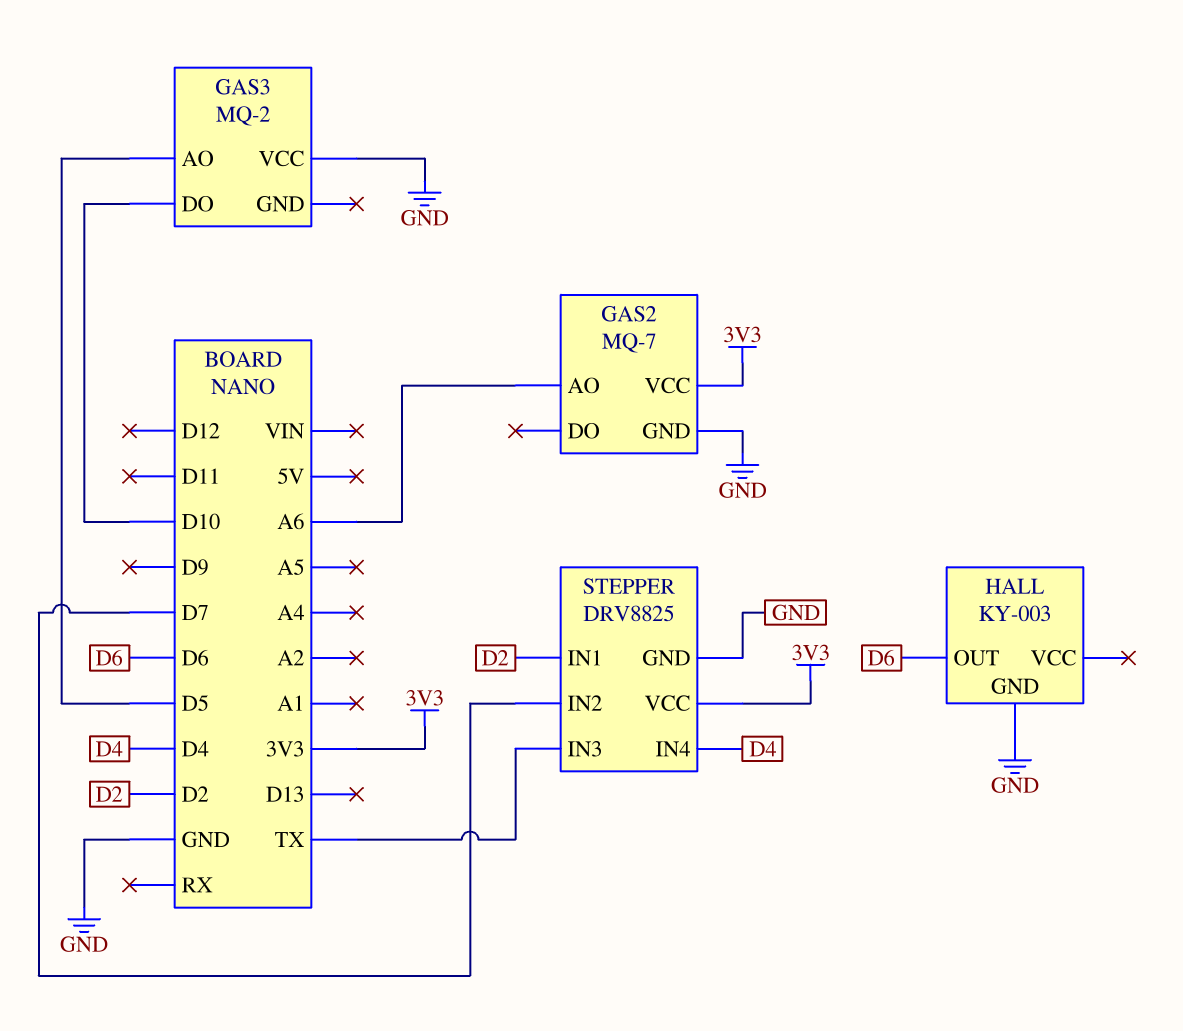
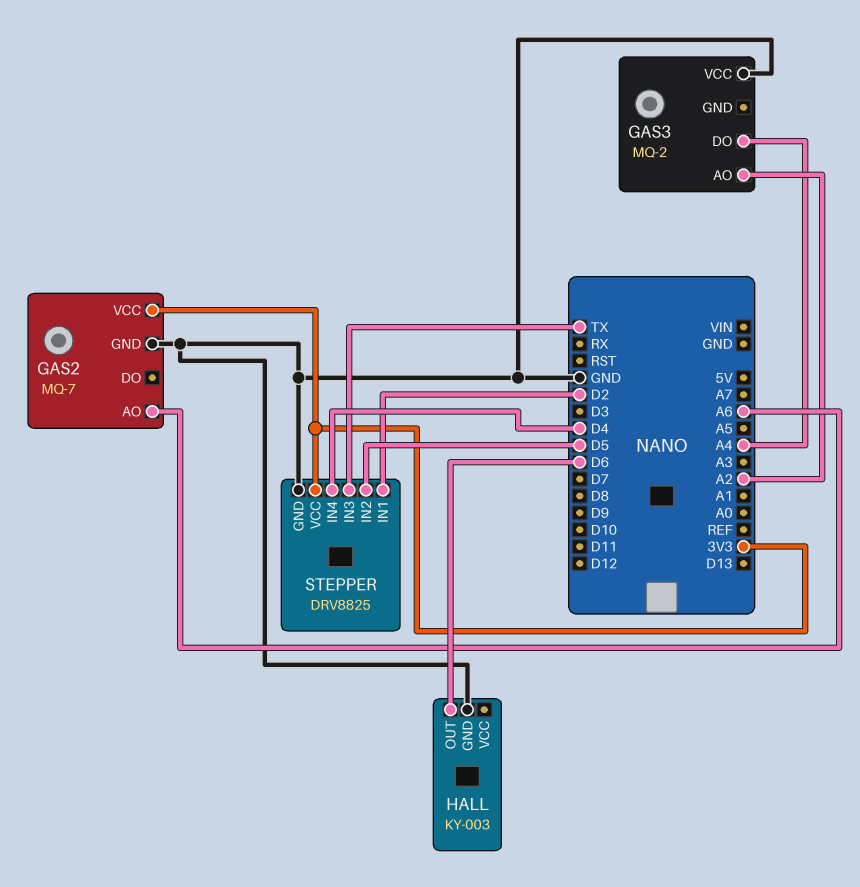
GAS3 pin AO: D5 -> A2
GAS3 pin DO: D10 -> A4
STEPPER pin IN2: D7 -> D5

